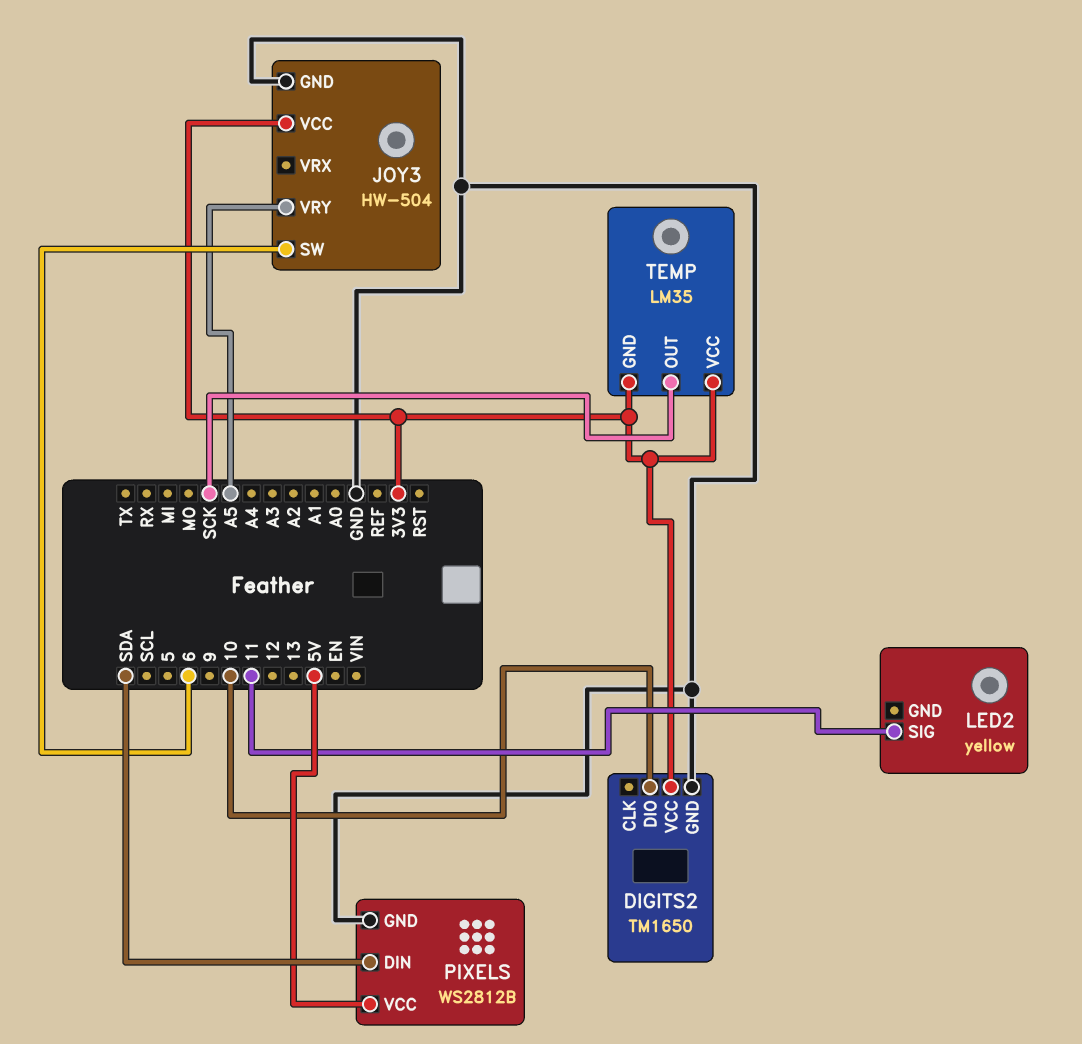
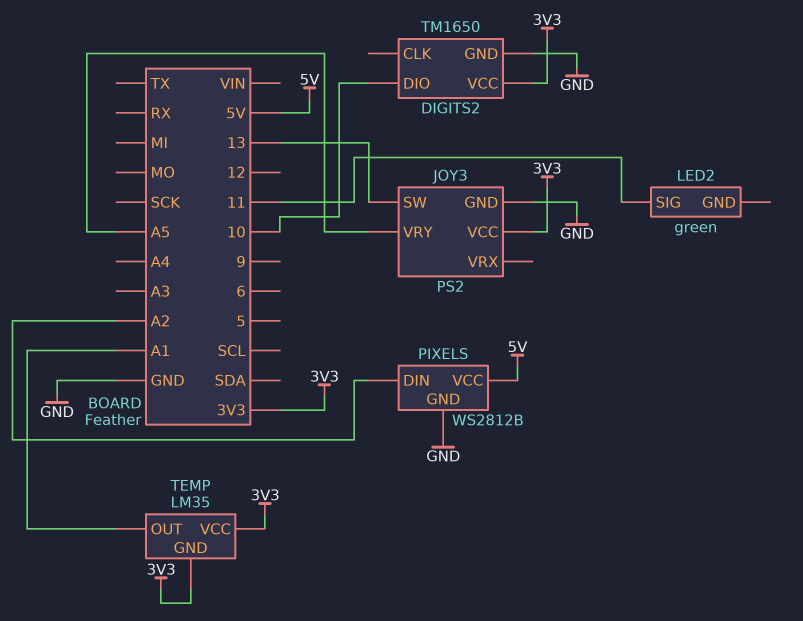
JOY3: HW-504 -> PS2
JOY3 pin SW: 6 -> 13
LED2: yellow -> green
PIXELS pin DIN: SDA -> A2
TEMP pin OUT: SCK -> A1

